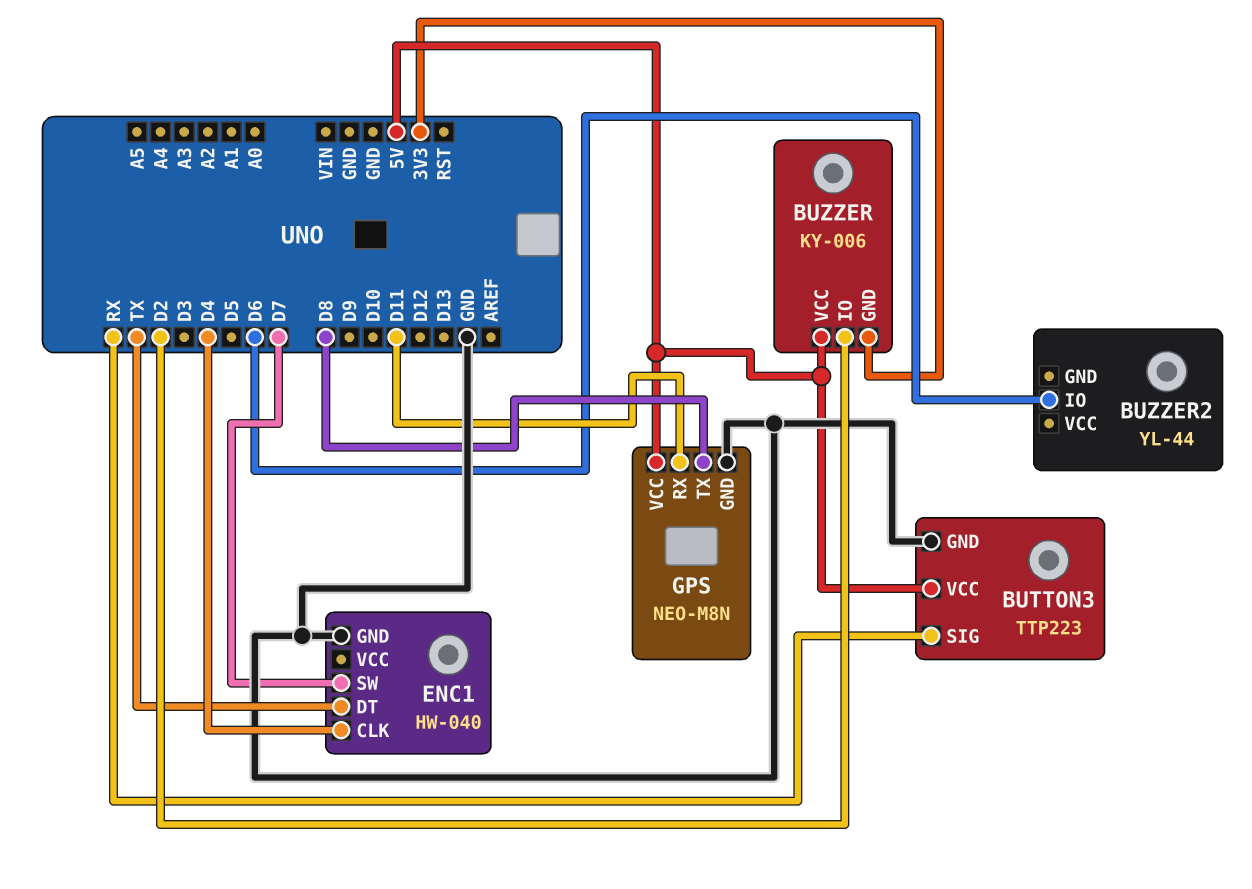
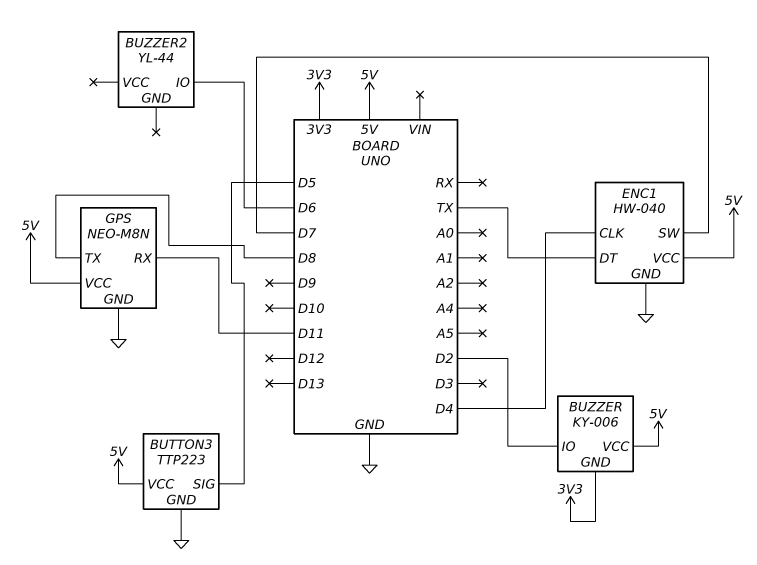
BUTTON3 pin SIG: RX -> D5
ENC1 pin VCC: none -> 5V

